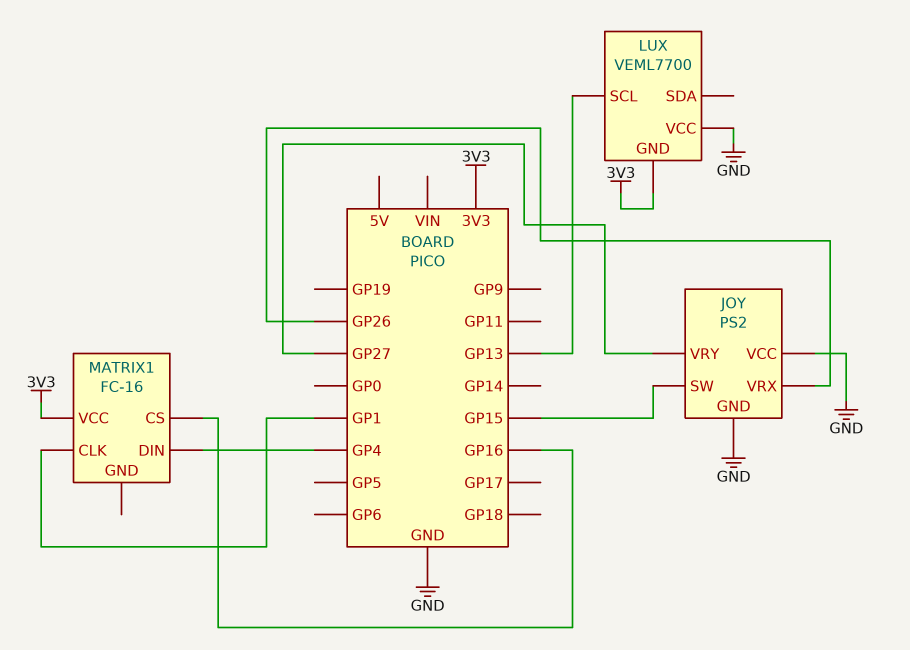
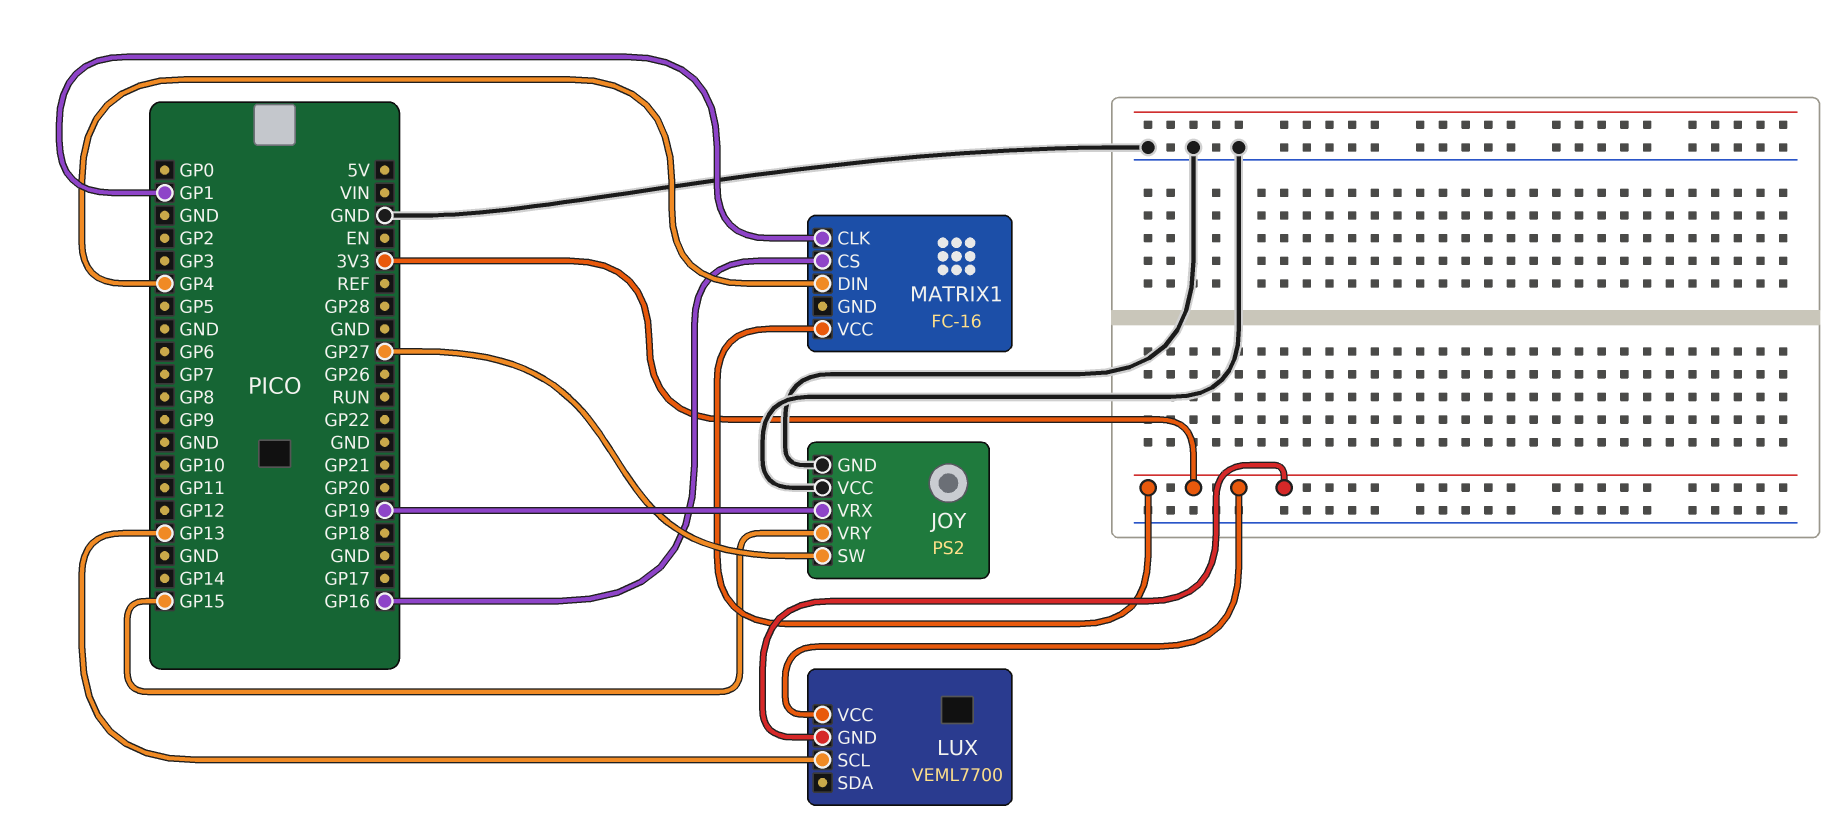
JOY pin SW: GP15 -> GP27
JOY pin VRX: GP26 -> GP19
JOY pin VRY: GP27 -> GP15
LUX pin VCC: GND -> 3V3

